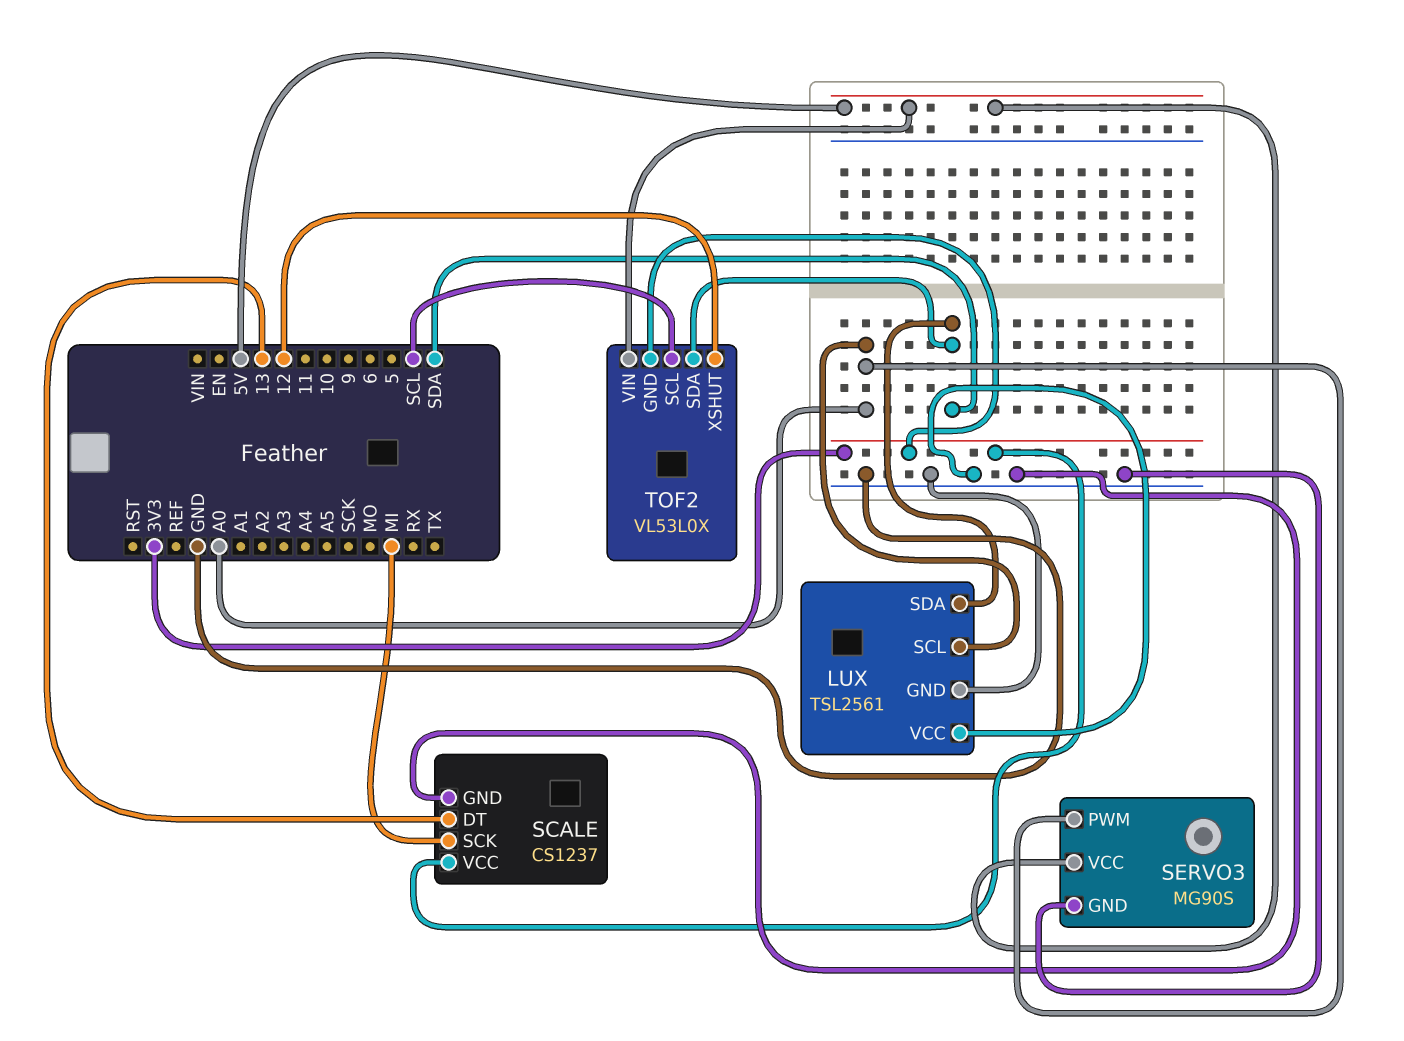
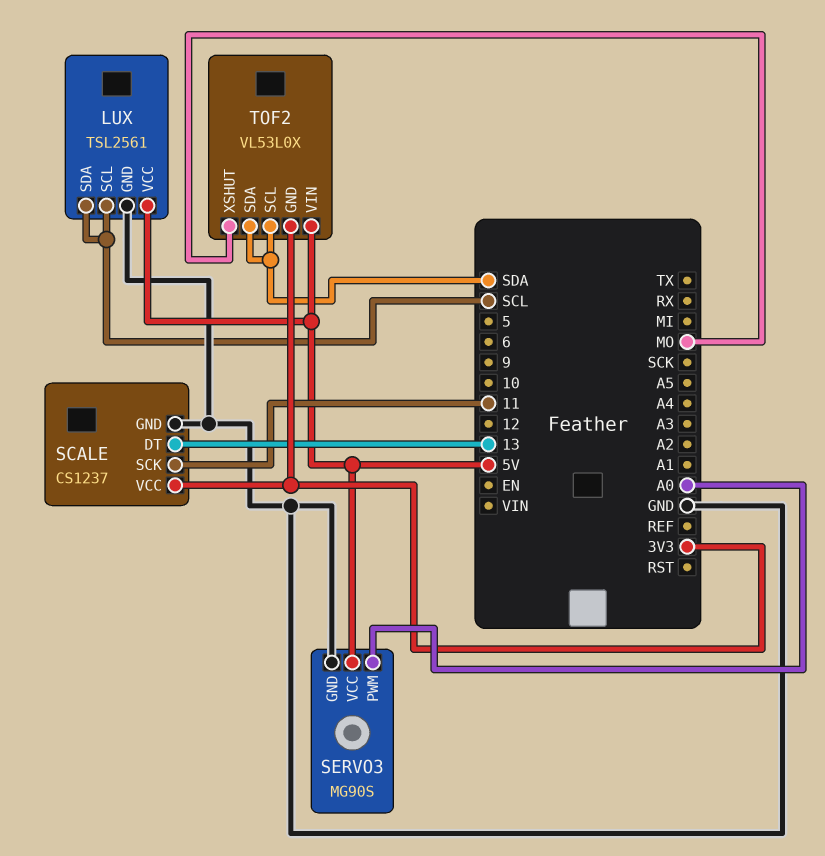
LUX pin SCL: A0 -> SCL
LUX pin SDA: SDA -> SCL
LUX pin VCC: GND -> 5V
SCALE pin SCK: MI -> 11
TOF2 pin SCL: SCL -> SDA
TOF2 pin XSHUT: 12 -> MO

